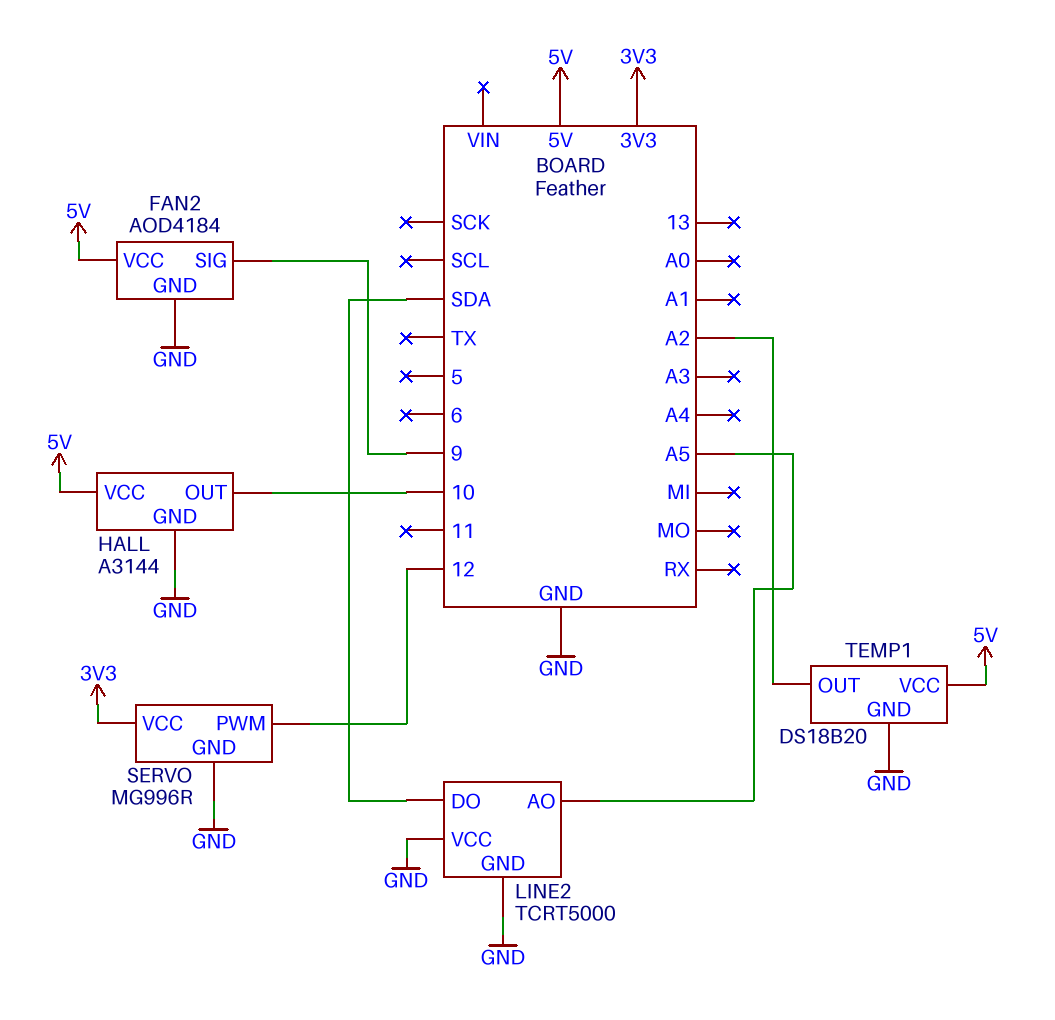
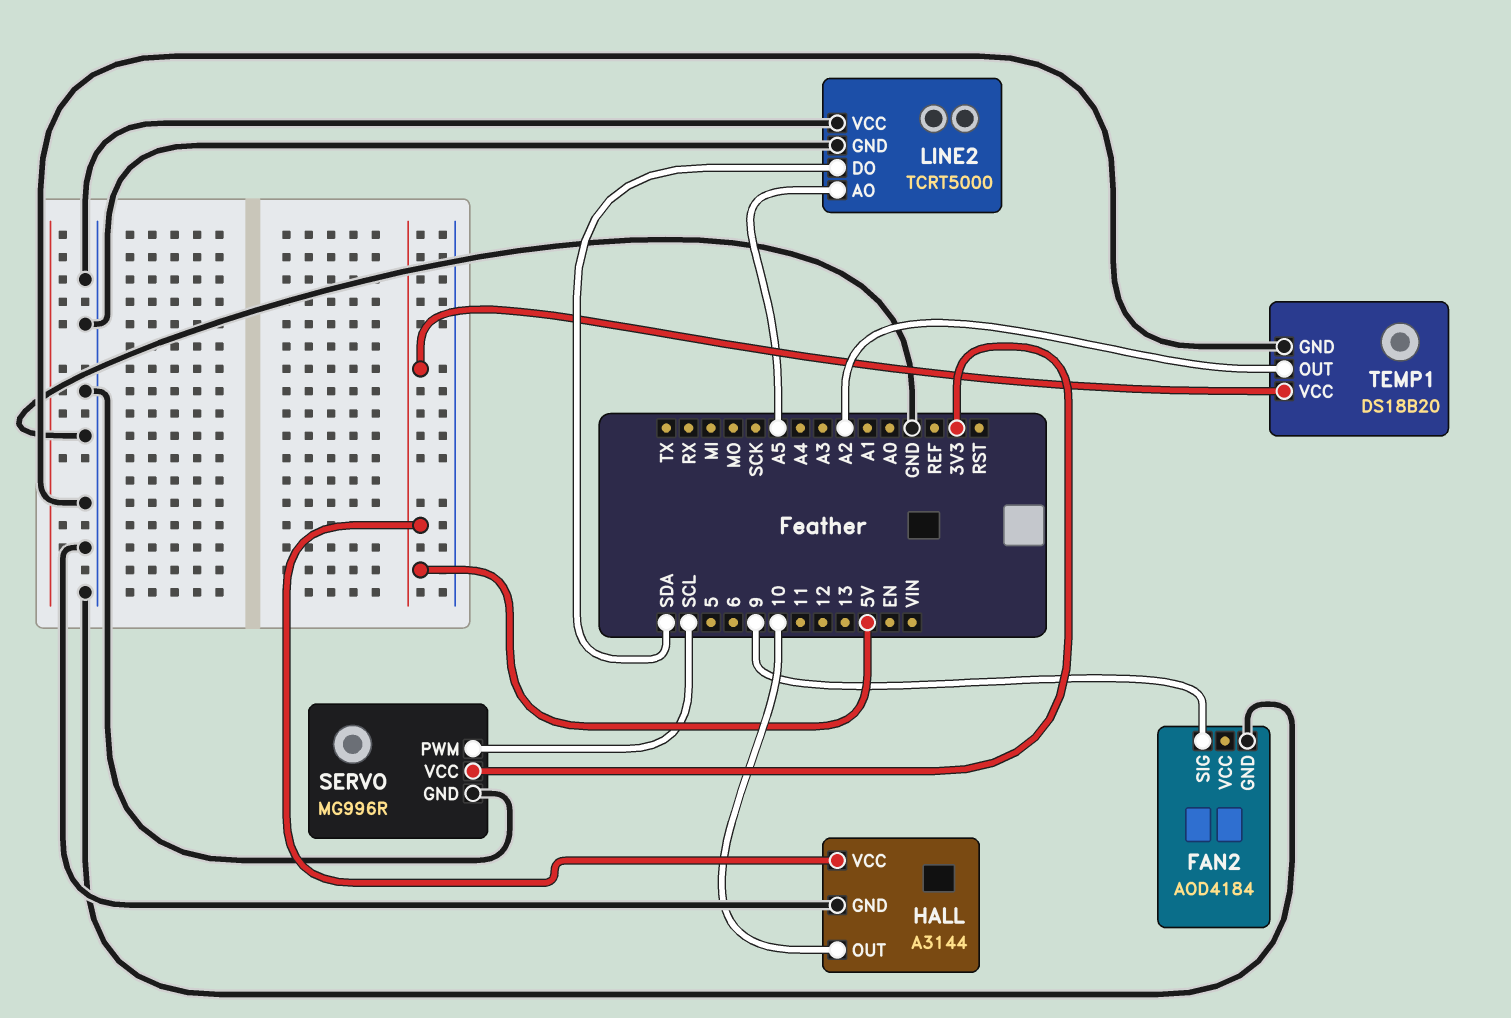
FAN2 pin VCC: 5V -> none
SERVO pin PWM: 12 -> SCL

